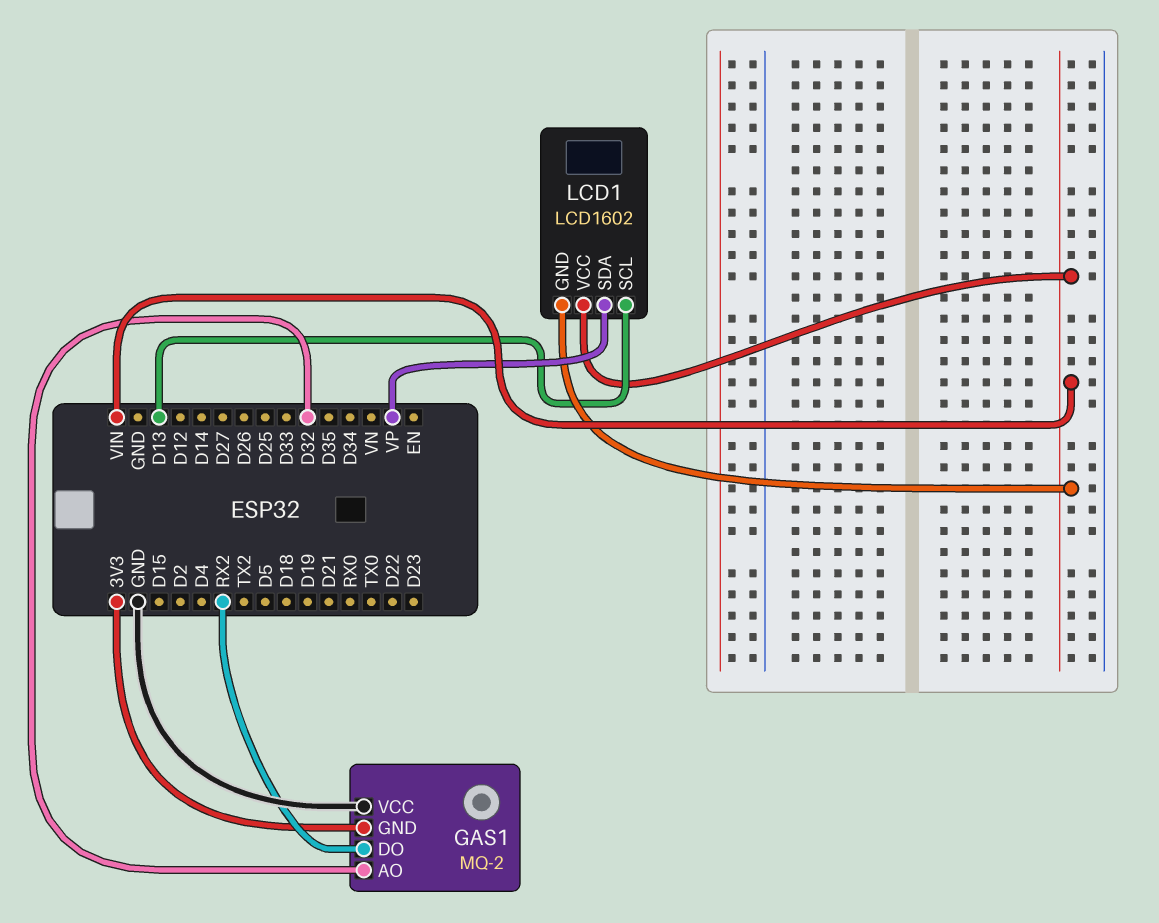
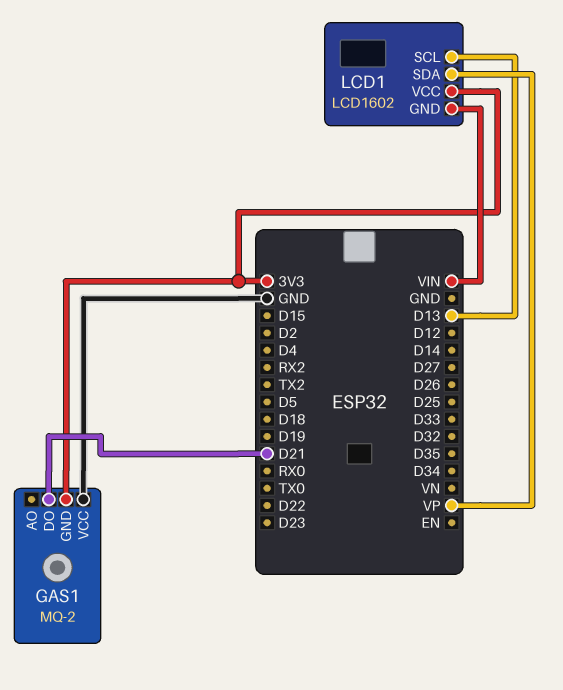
GAS1 pin AO: D32 -> none
GAS1 pin DO: RX2 -> D21
LCD1 pin VCC: VIN -> 3V3

